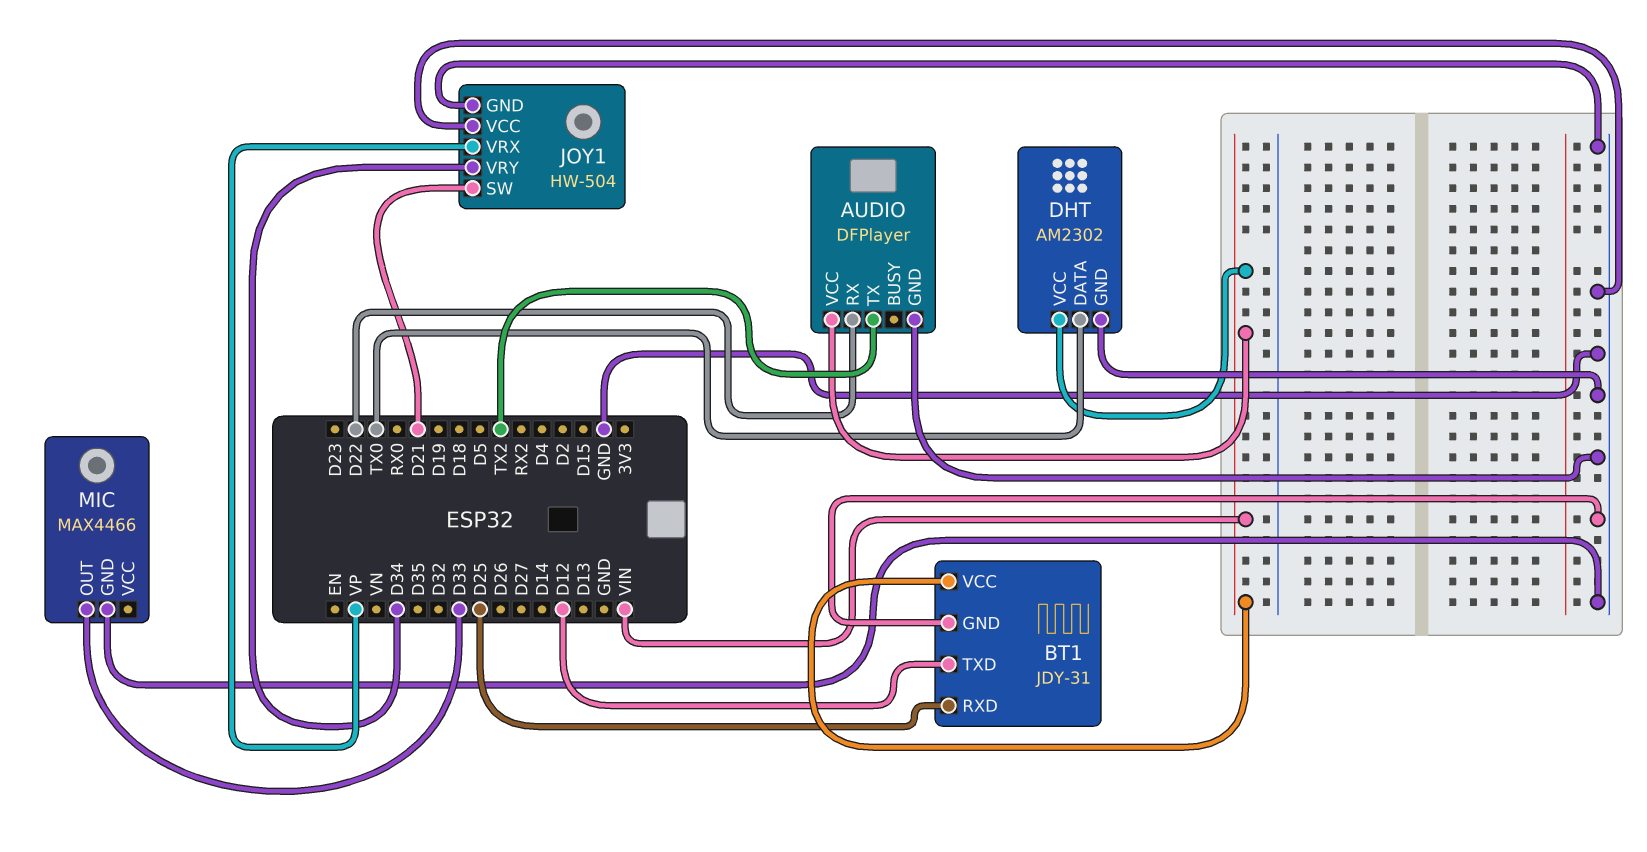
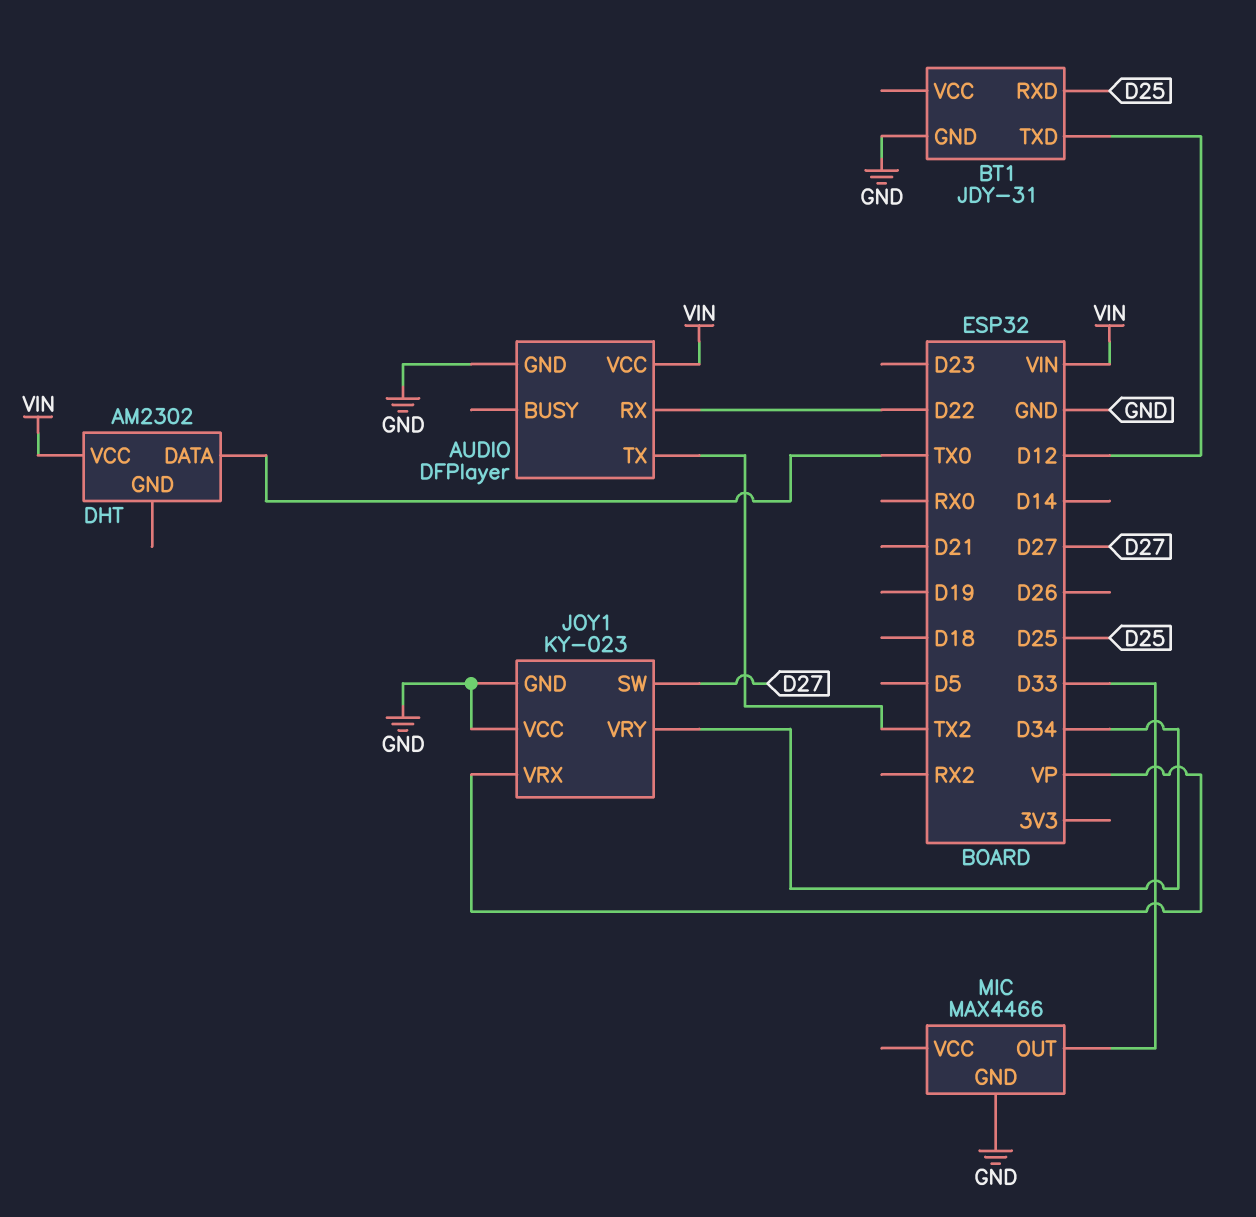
BT1 pin VCC: VIN -> none
DHT pin GND: GND -> none
JOY1: HW-504 -> KY-023
JOY1 pin SW: D21 -> D27

